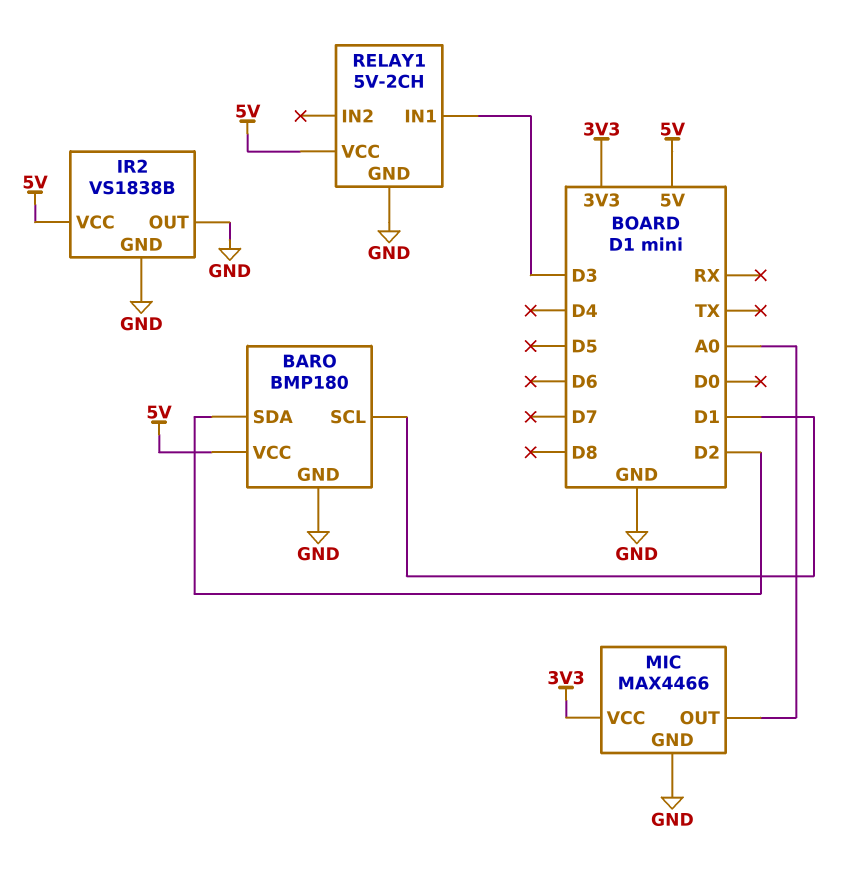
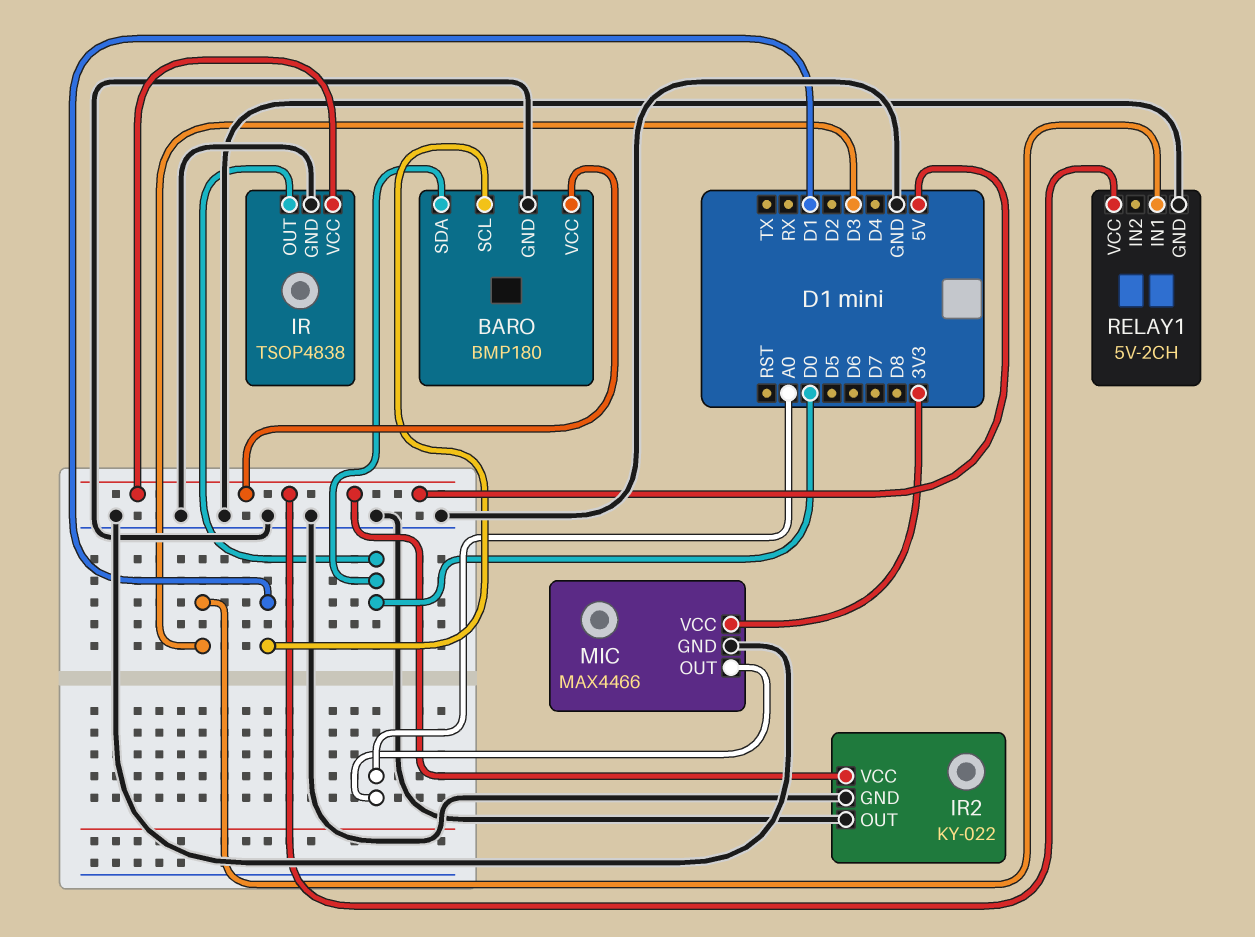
BARO pin SDA: D2 -> D0
IR: none -> TSOP4838
IR pin GND: none -> GND
IR pin OUT: none -> D0
IR pin VCC: none -> 5V
IR2: VS1838B -> KY-022

